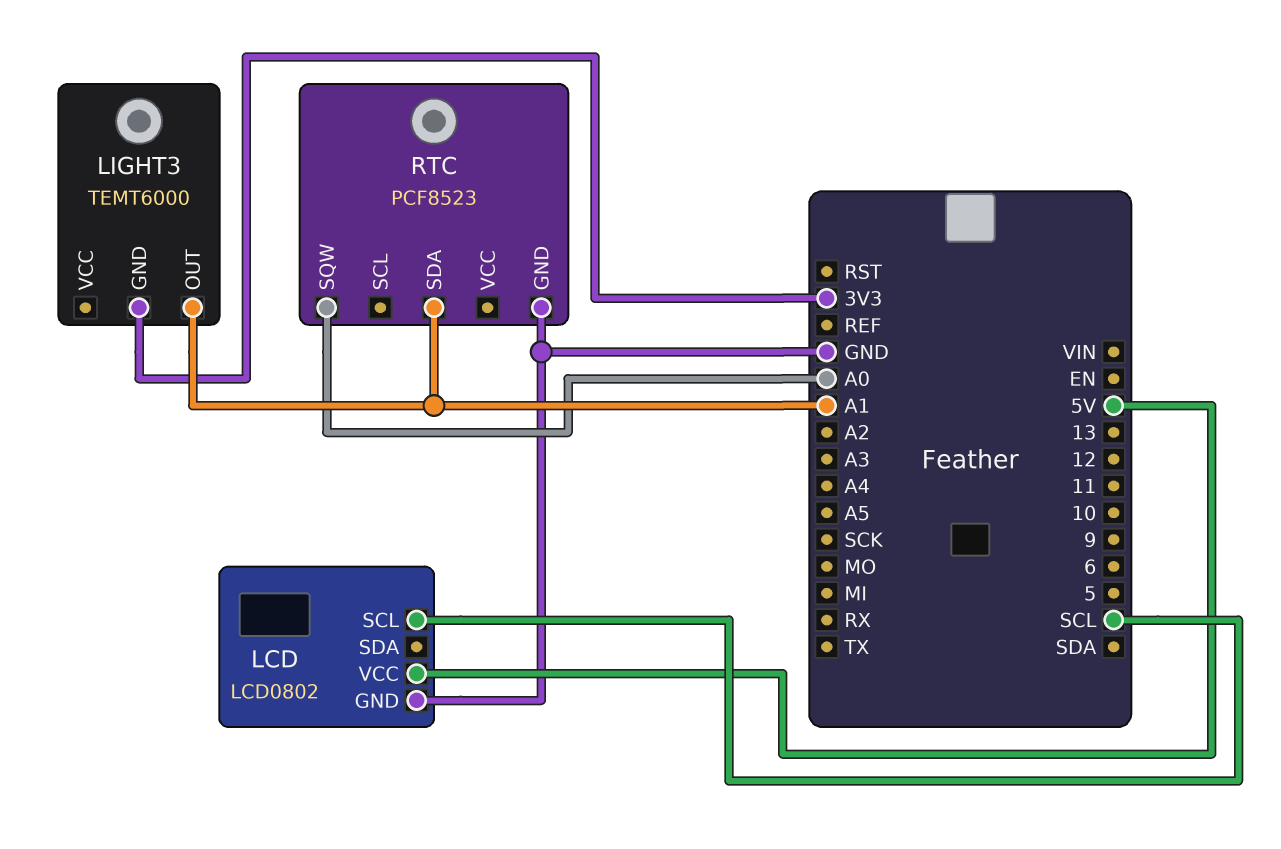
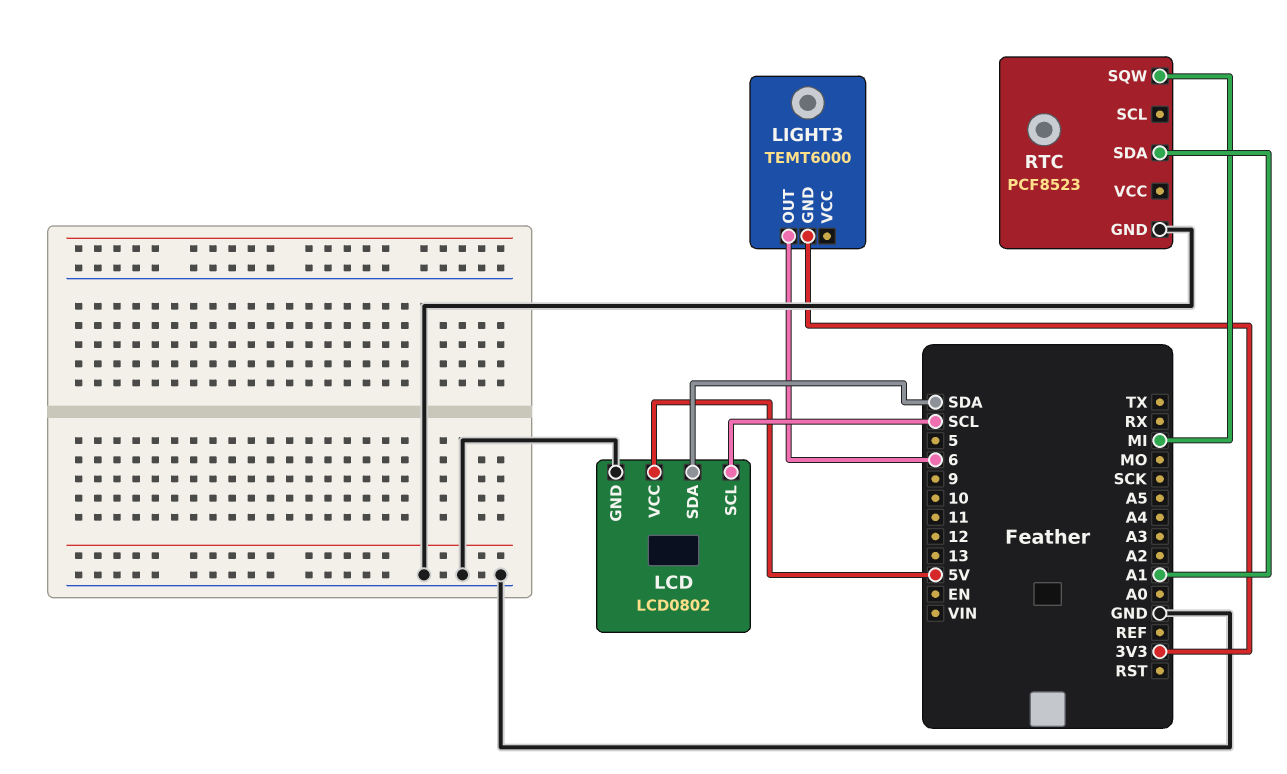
LCD pin SDA: none -> SDA
LIGHT3 pin OUT: A1 -> 6
RTC pin SQW: A0 -> MI

